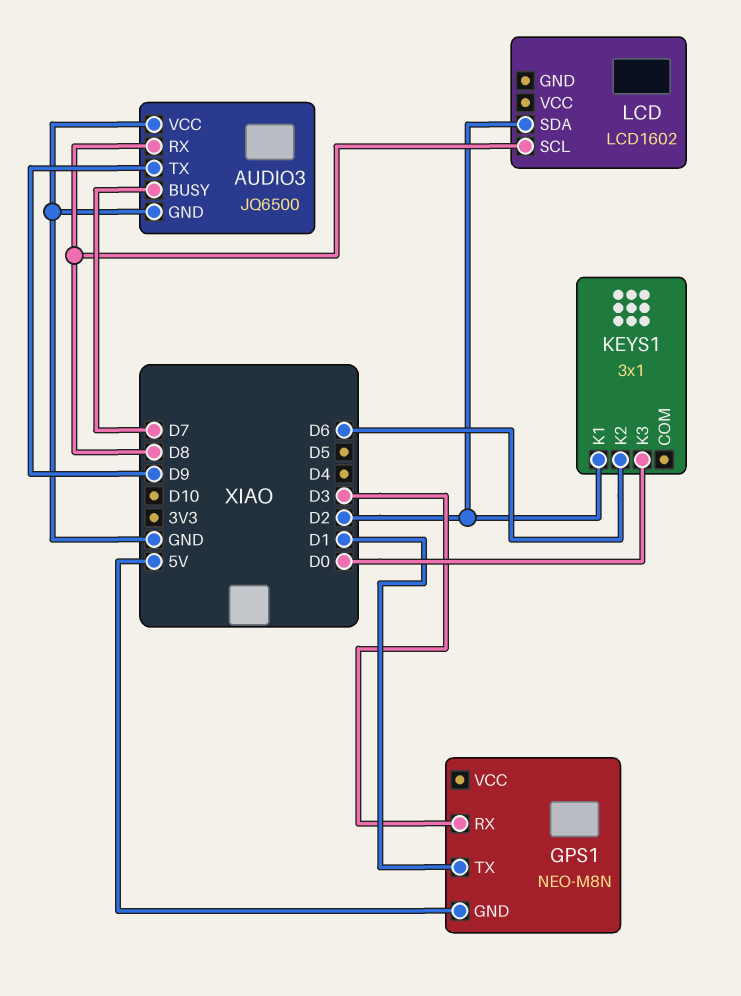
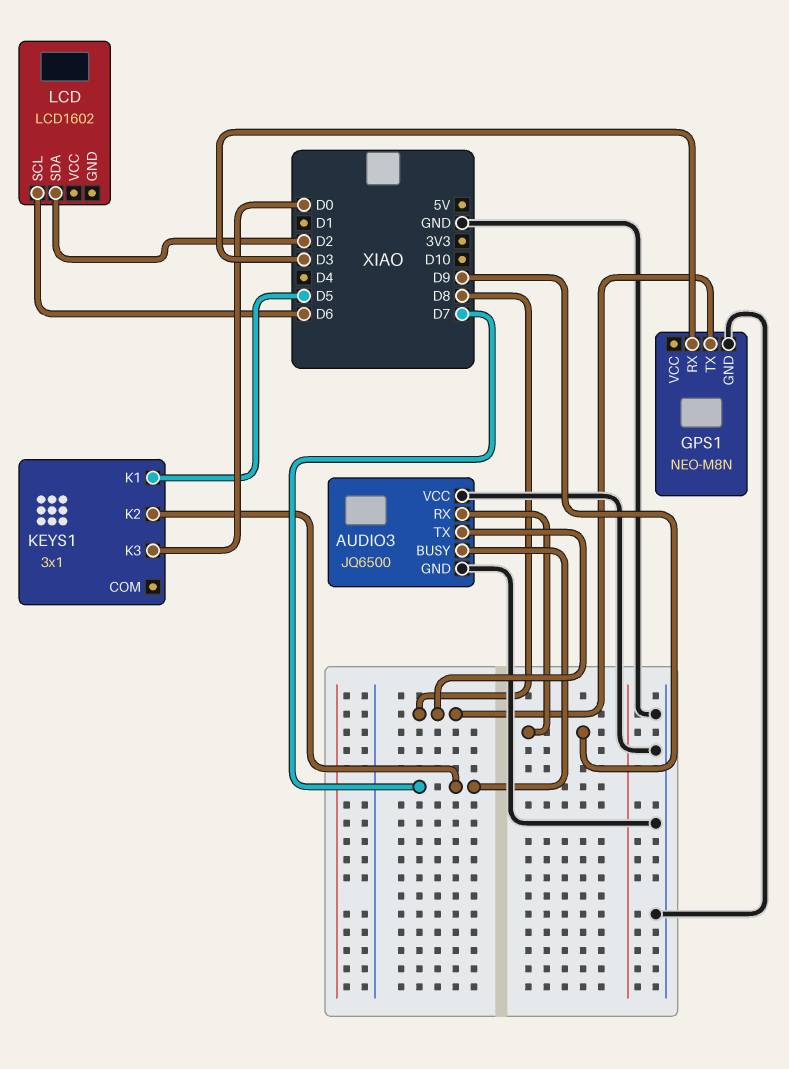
AUDIO3 pin RX: D8 -> D9
AUDIO3 pin TX: D9 -> D8
GPS1 pin GND: 5V -> GND
GPS1 pin TX: D1 -> D8
KEYS1 pin K1: D2 -> D5
KEYS1 pin K2: D6 -> D7
LCD pin SCL: D8 -> D6

